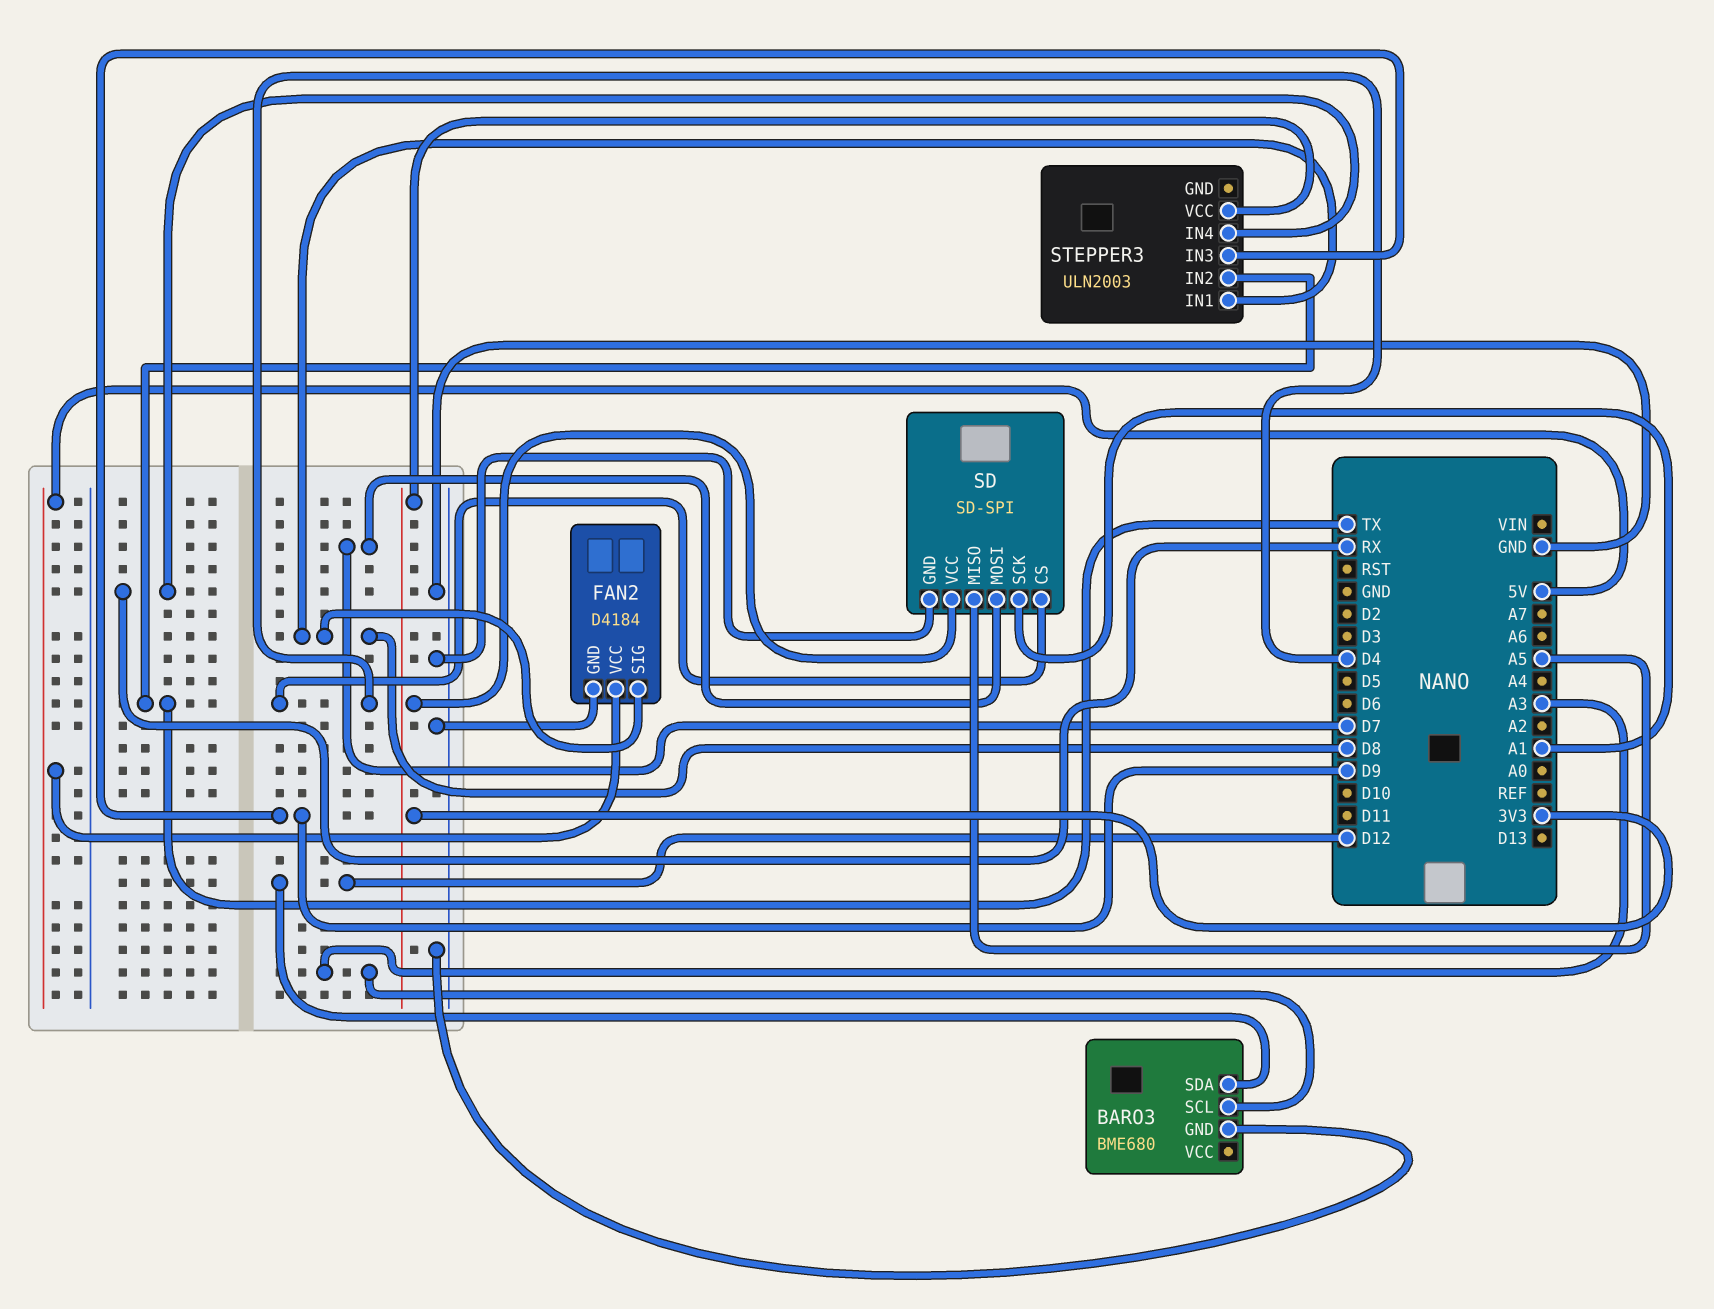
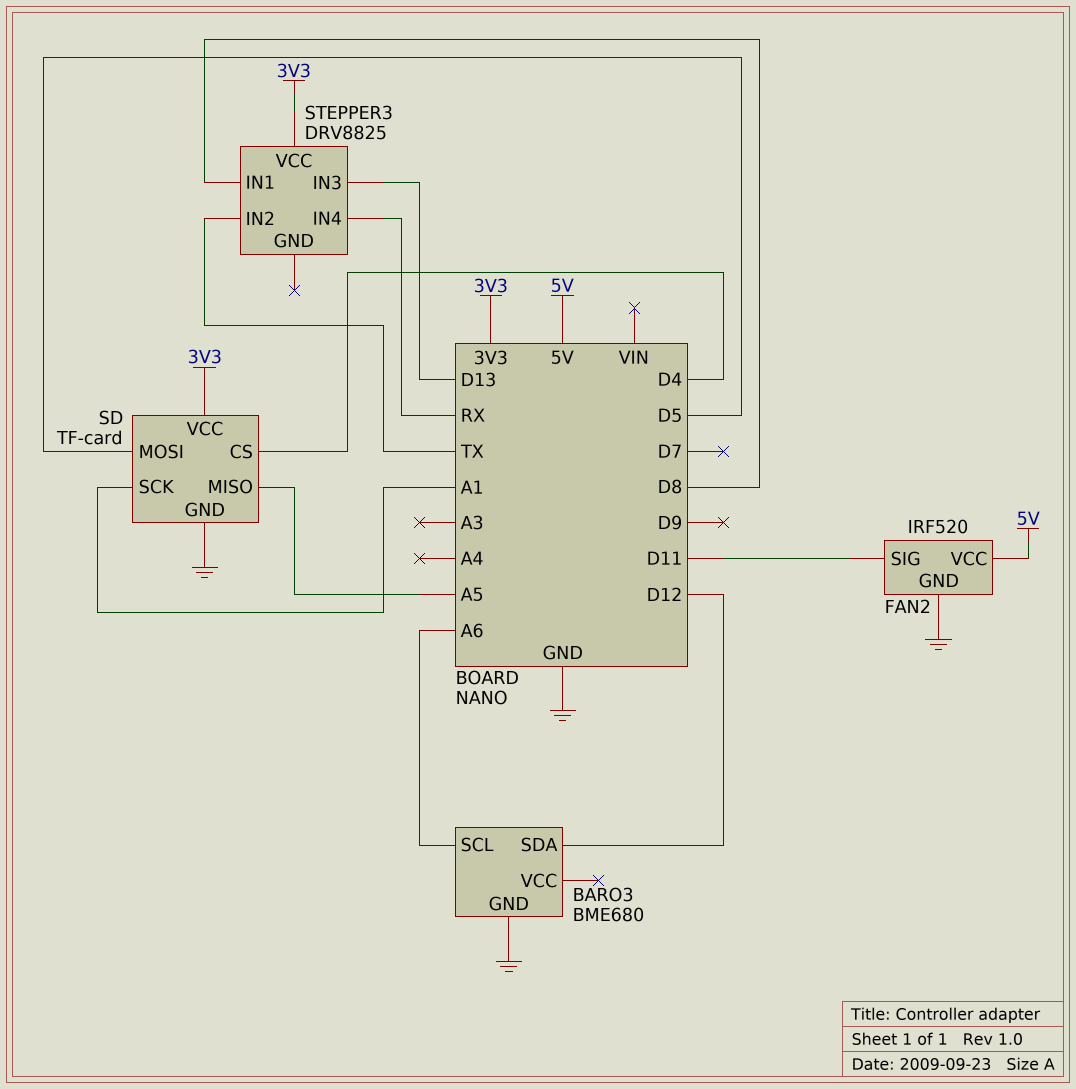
BARO3 pin SCL: A3 -> A6
FAN2: D4184 -> IRF520
FAN2 pin SIG: D8 -> D11
SD: SD-SPI -> TF-card
SD pin MOSI: D7 -> D5
STEPPER3: ULN2003 -> DRV8825
STEPPER3 pin IN3: D9 -> D13

